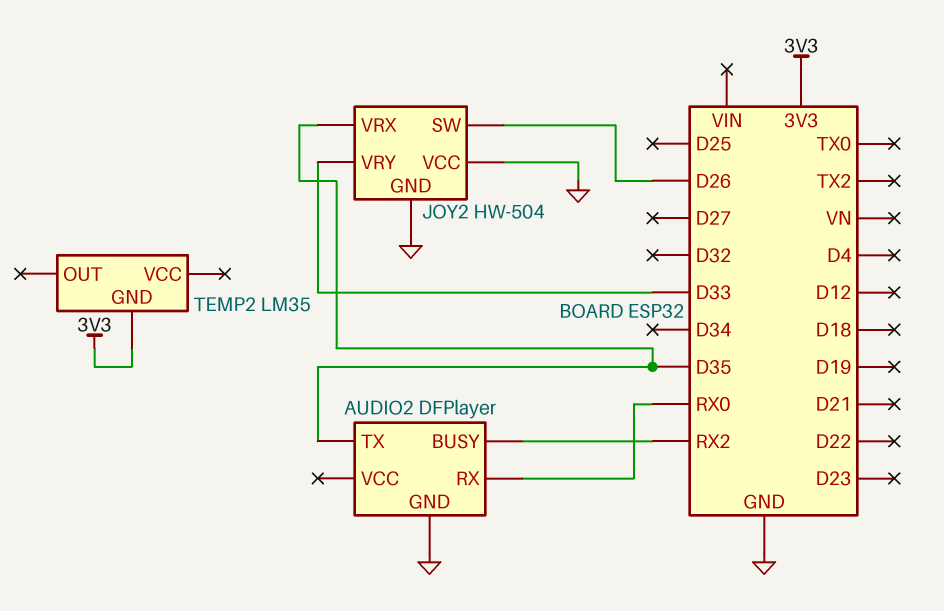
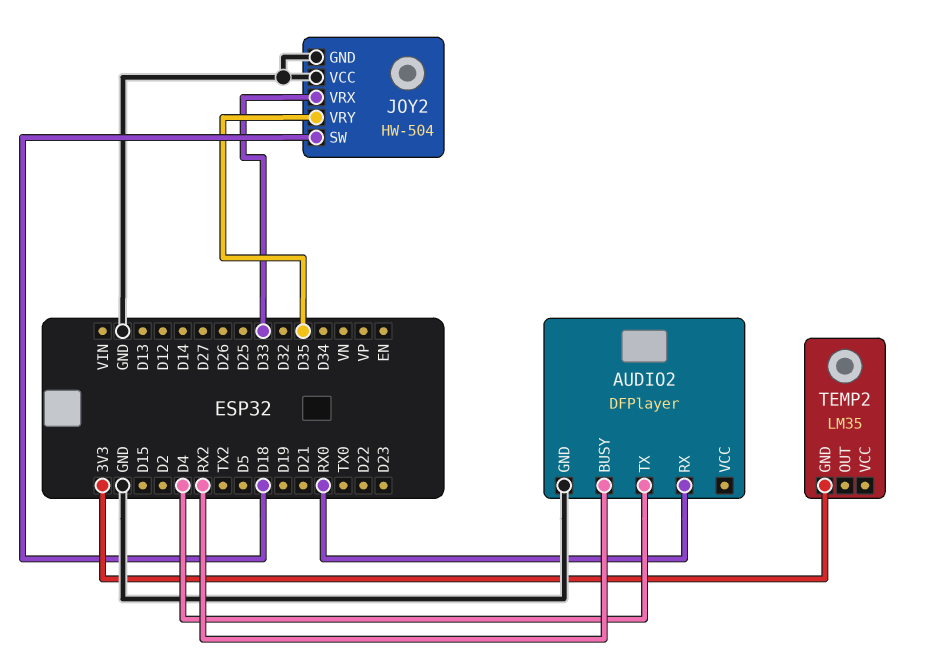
AUDIO2 pin TX: D35 -> D4
JOY2 pin SW: D26 -> D18
JOY2 pin VRX: D35 -> D33
JOY2 pin VRY: D33 -> D35

